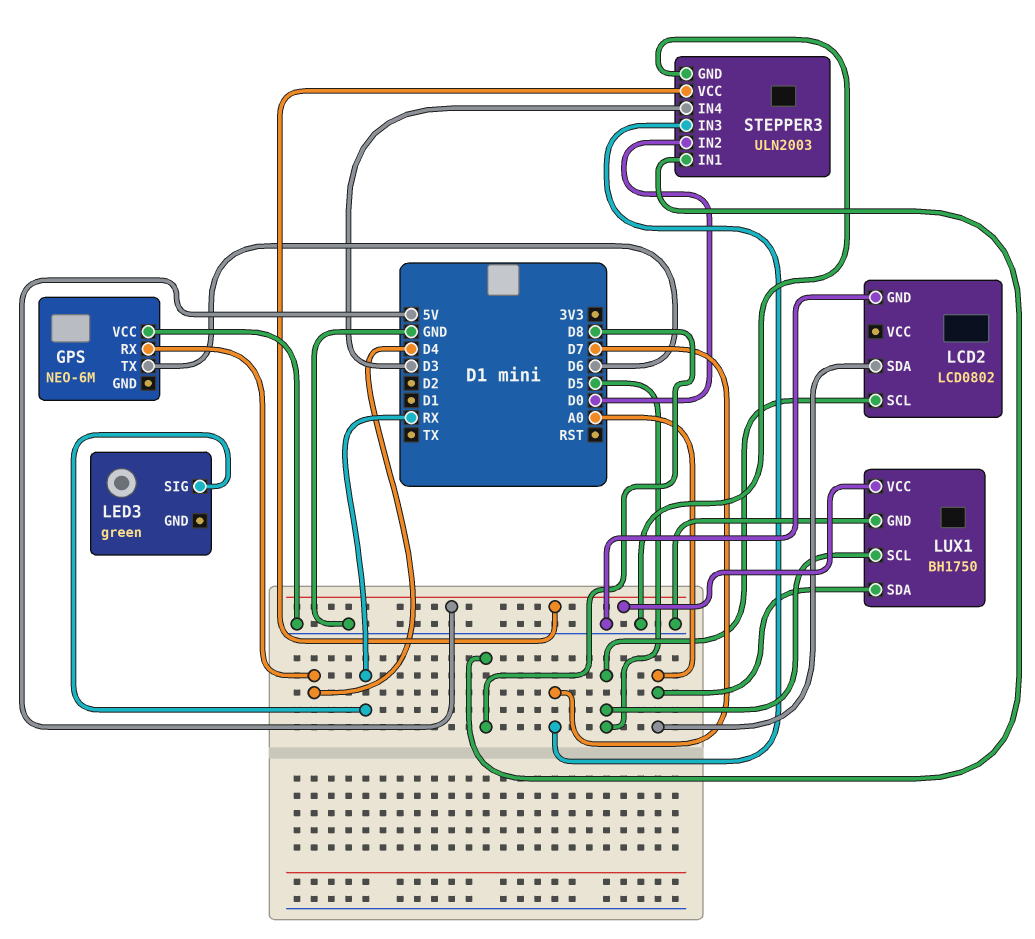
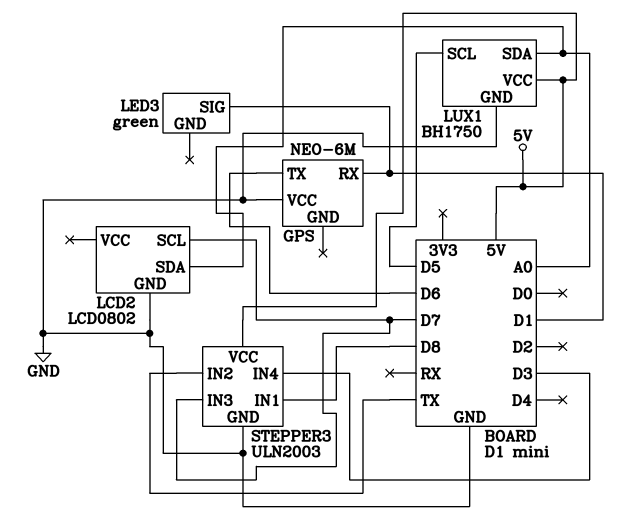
GPS pin RX: D4 -> D1
LCD2 pin SCL: D5 -> D7
LED3 pin SIG: RX -> D1
STEPPER3 pin IN2: D0 -> TX

